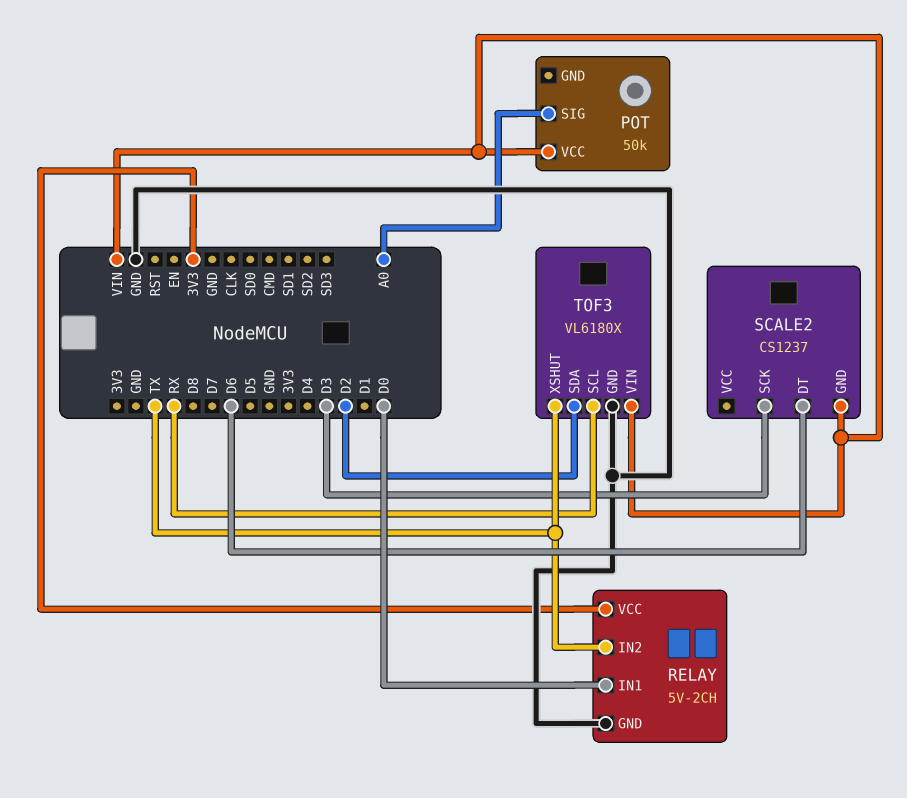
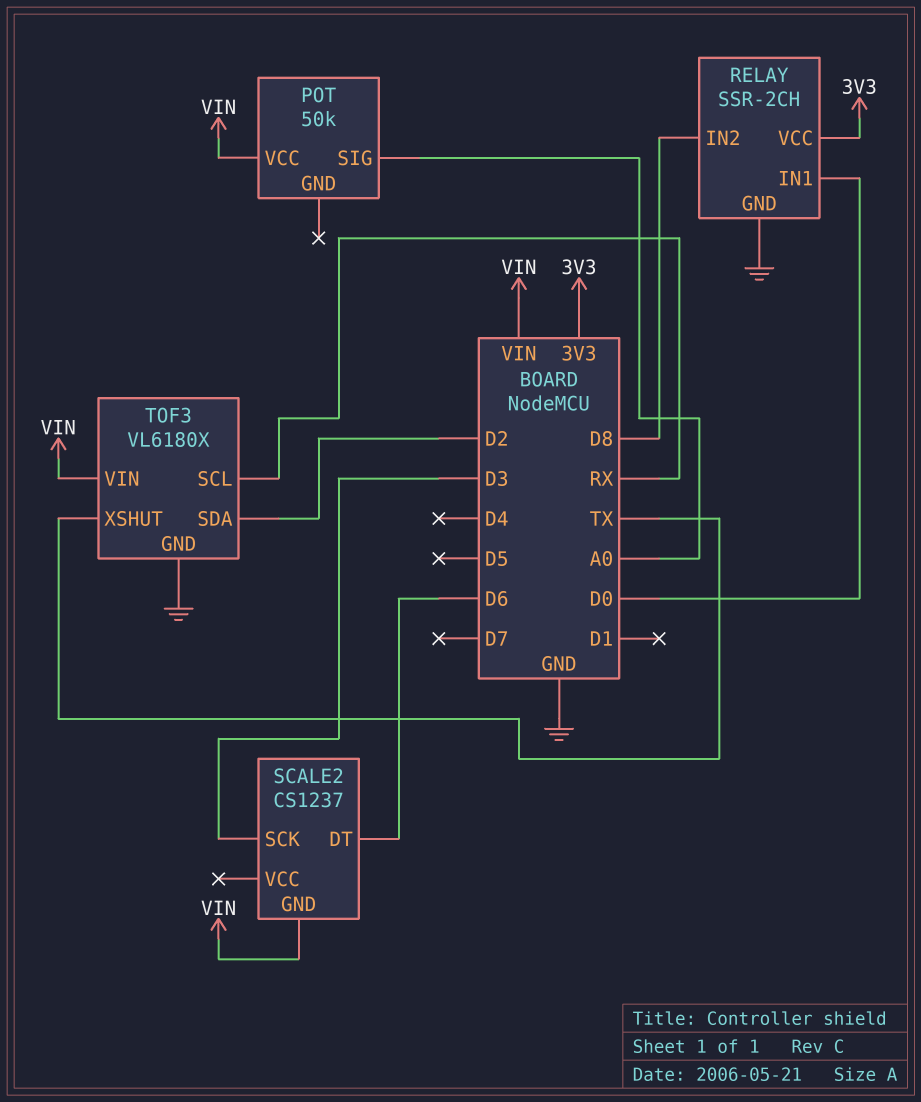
RELAY: 5V-2CH -> SSR-2CH
RELAY pin IN2: TX -> D8

